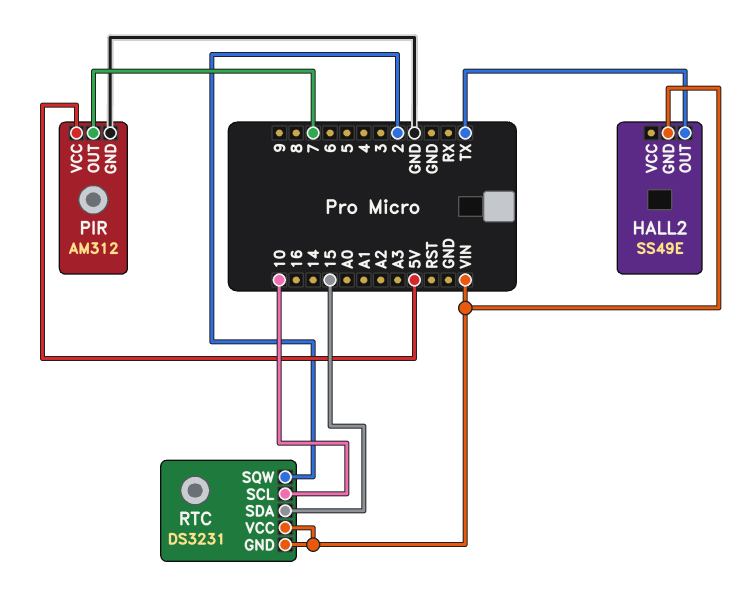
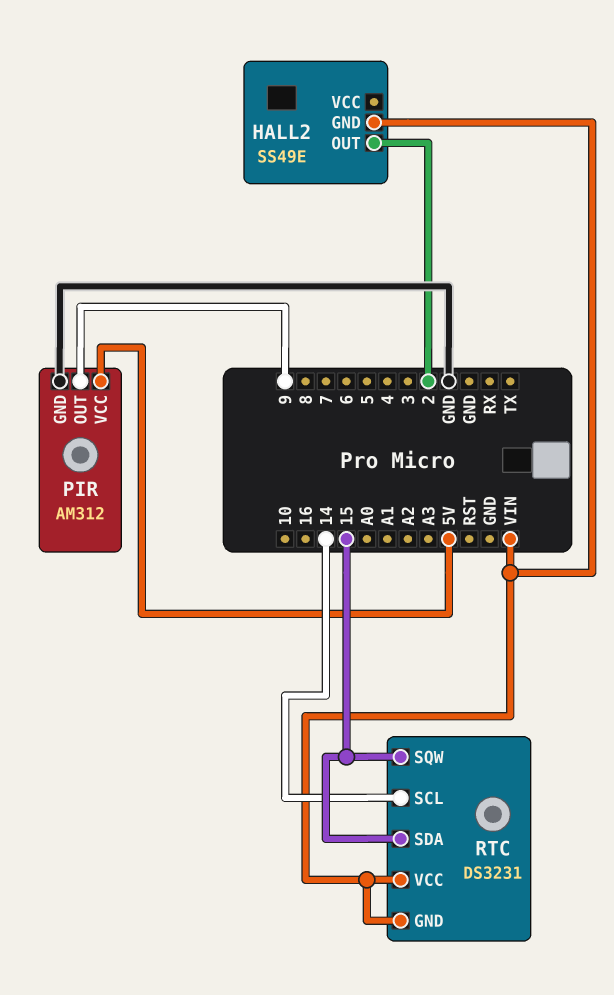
HALL2 pin OUT: TX -> 2
PIR pin OUT: 7 -> 9
RTC pin SCL: 10 -> 14
RTC pin SQW: 2 -> 15

